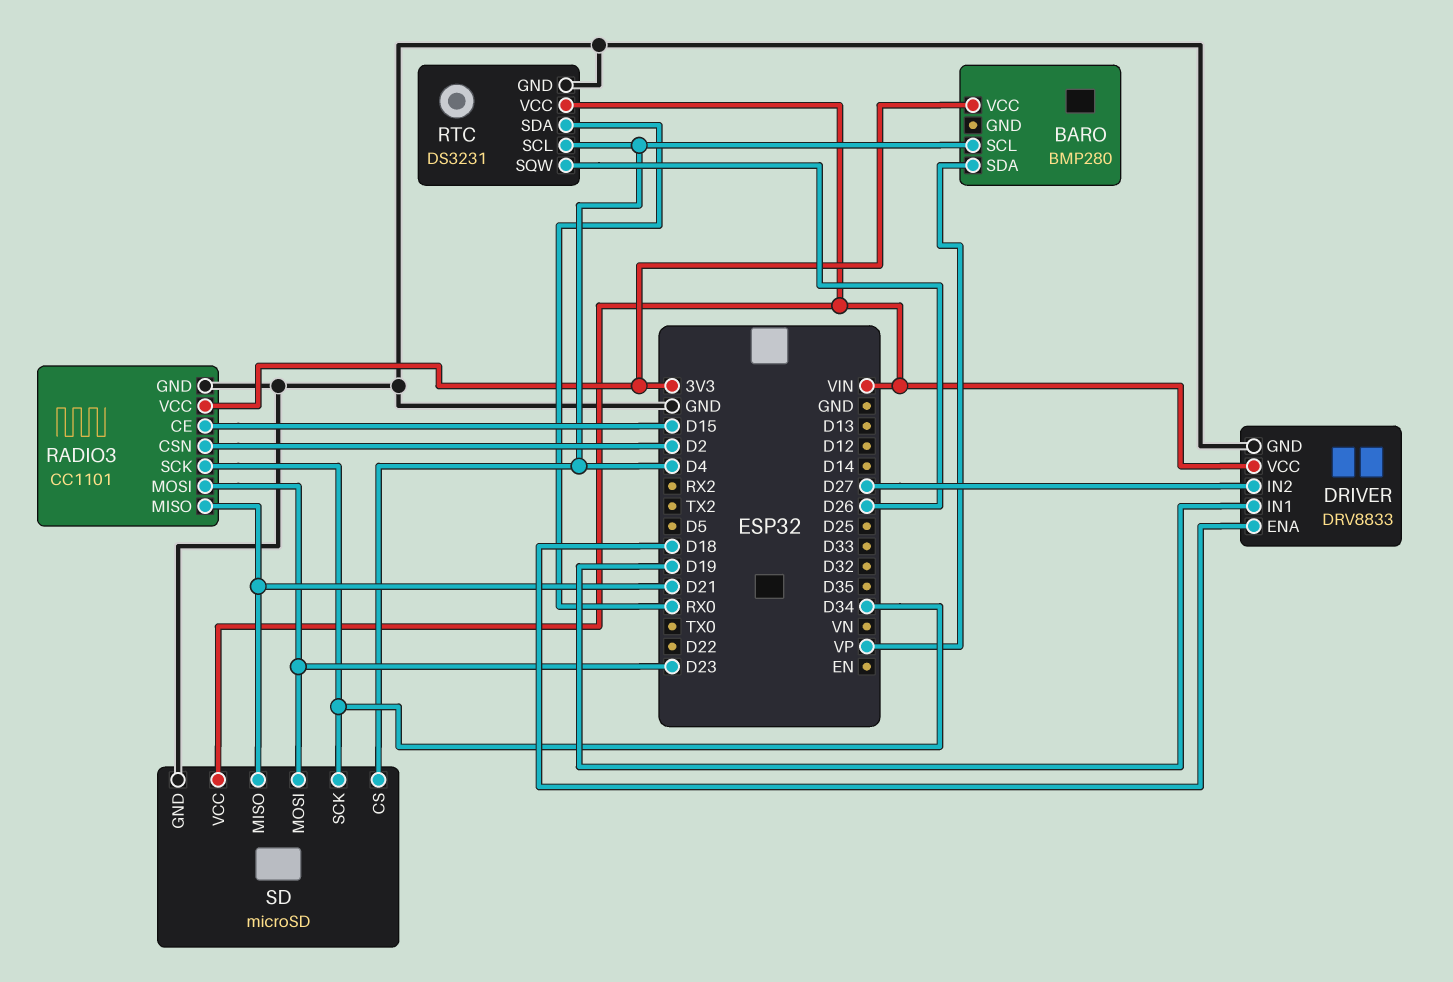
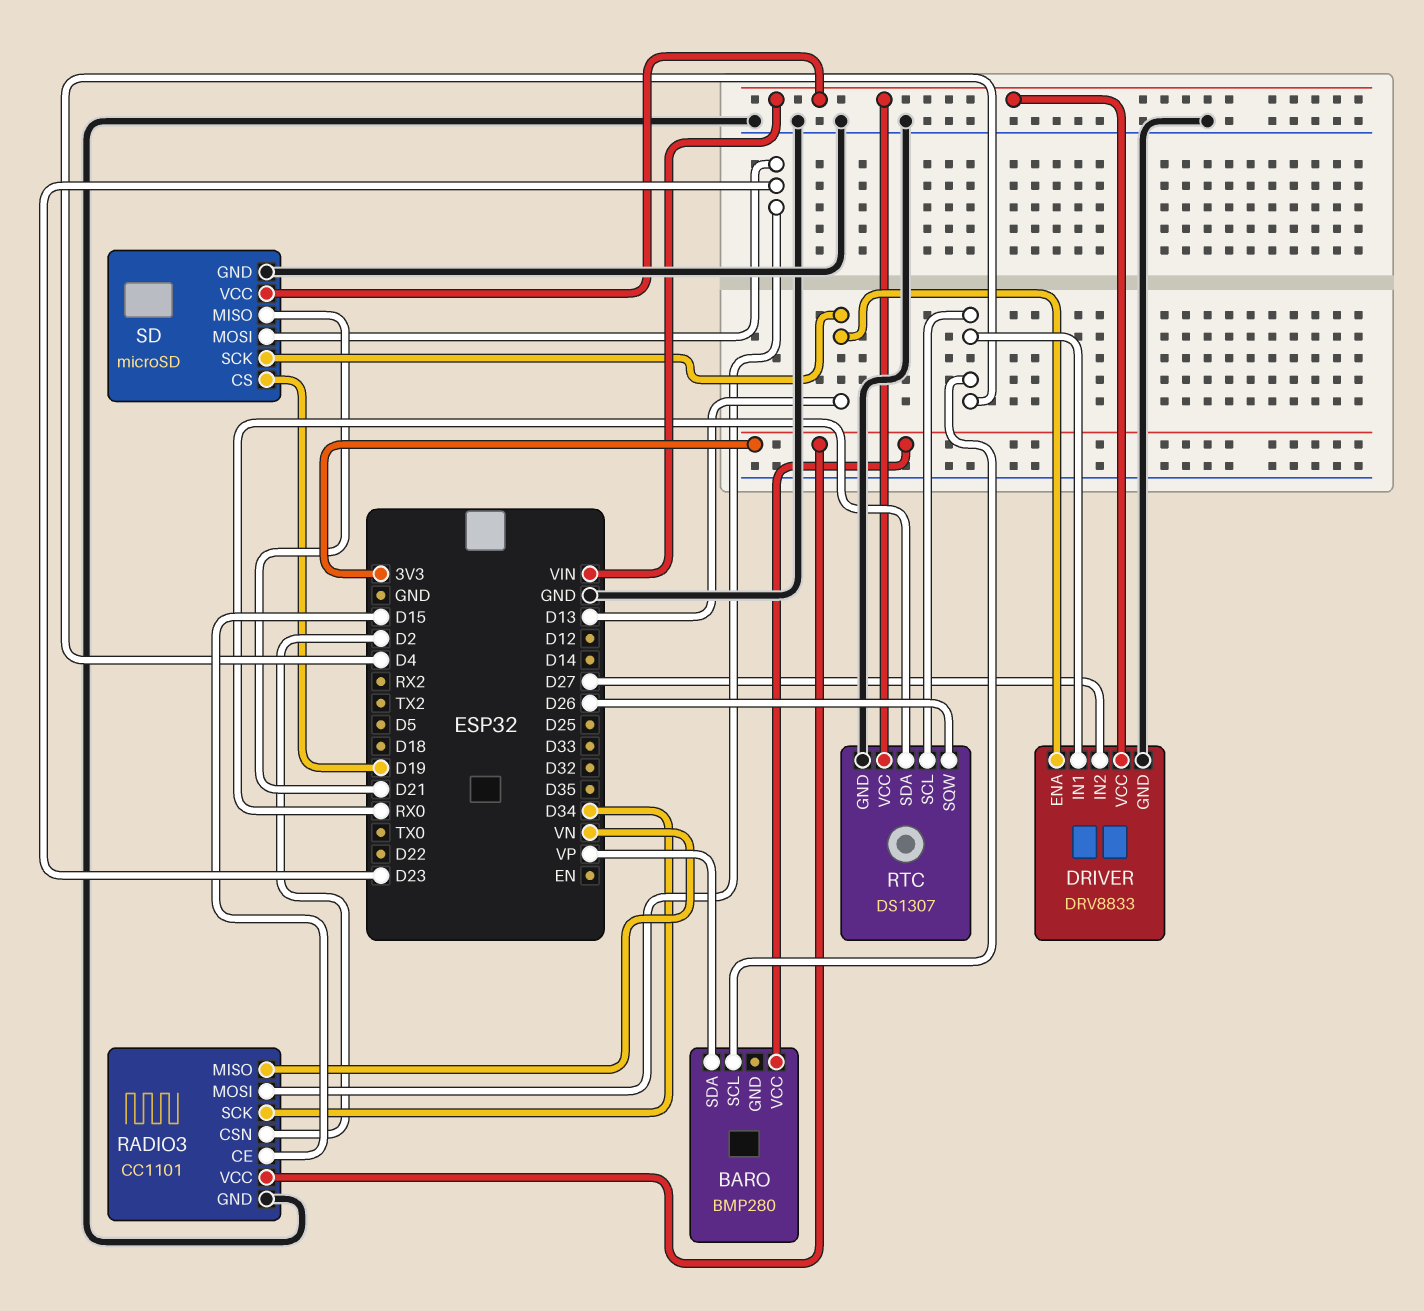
DRIVER pin ENA: D18 -> D13
DRIVER pin IN1: D19 -> D4
RADIO3 pin MISO: D21 -> VN
RTC: DS3231 -> DS1307
SD pin CS: D4 -> D19
SD pin SCK: D34 -> D13

